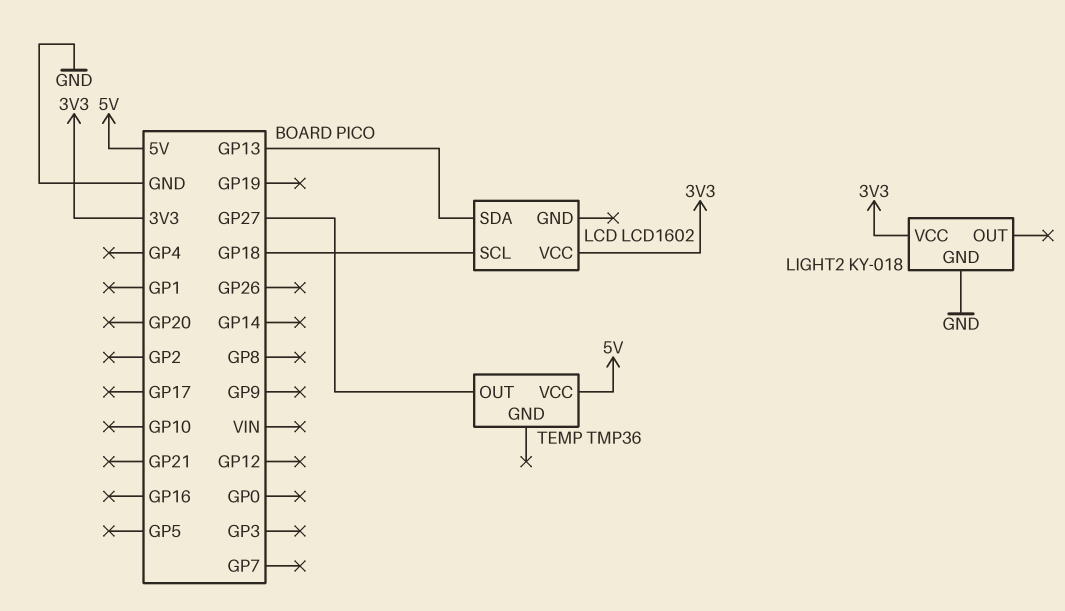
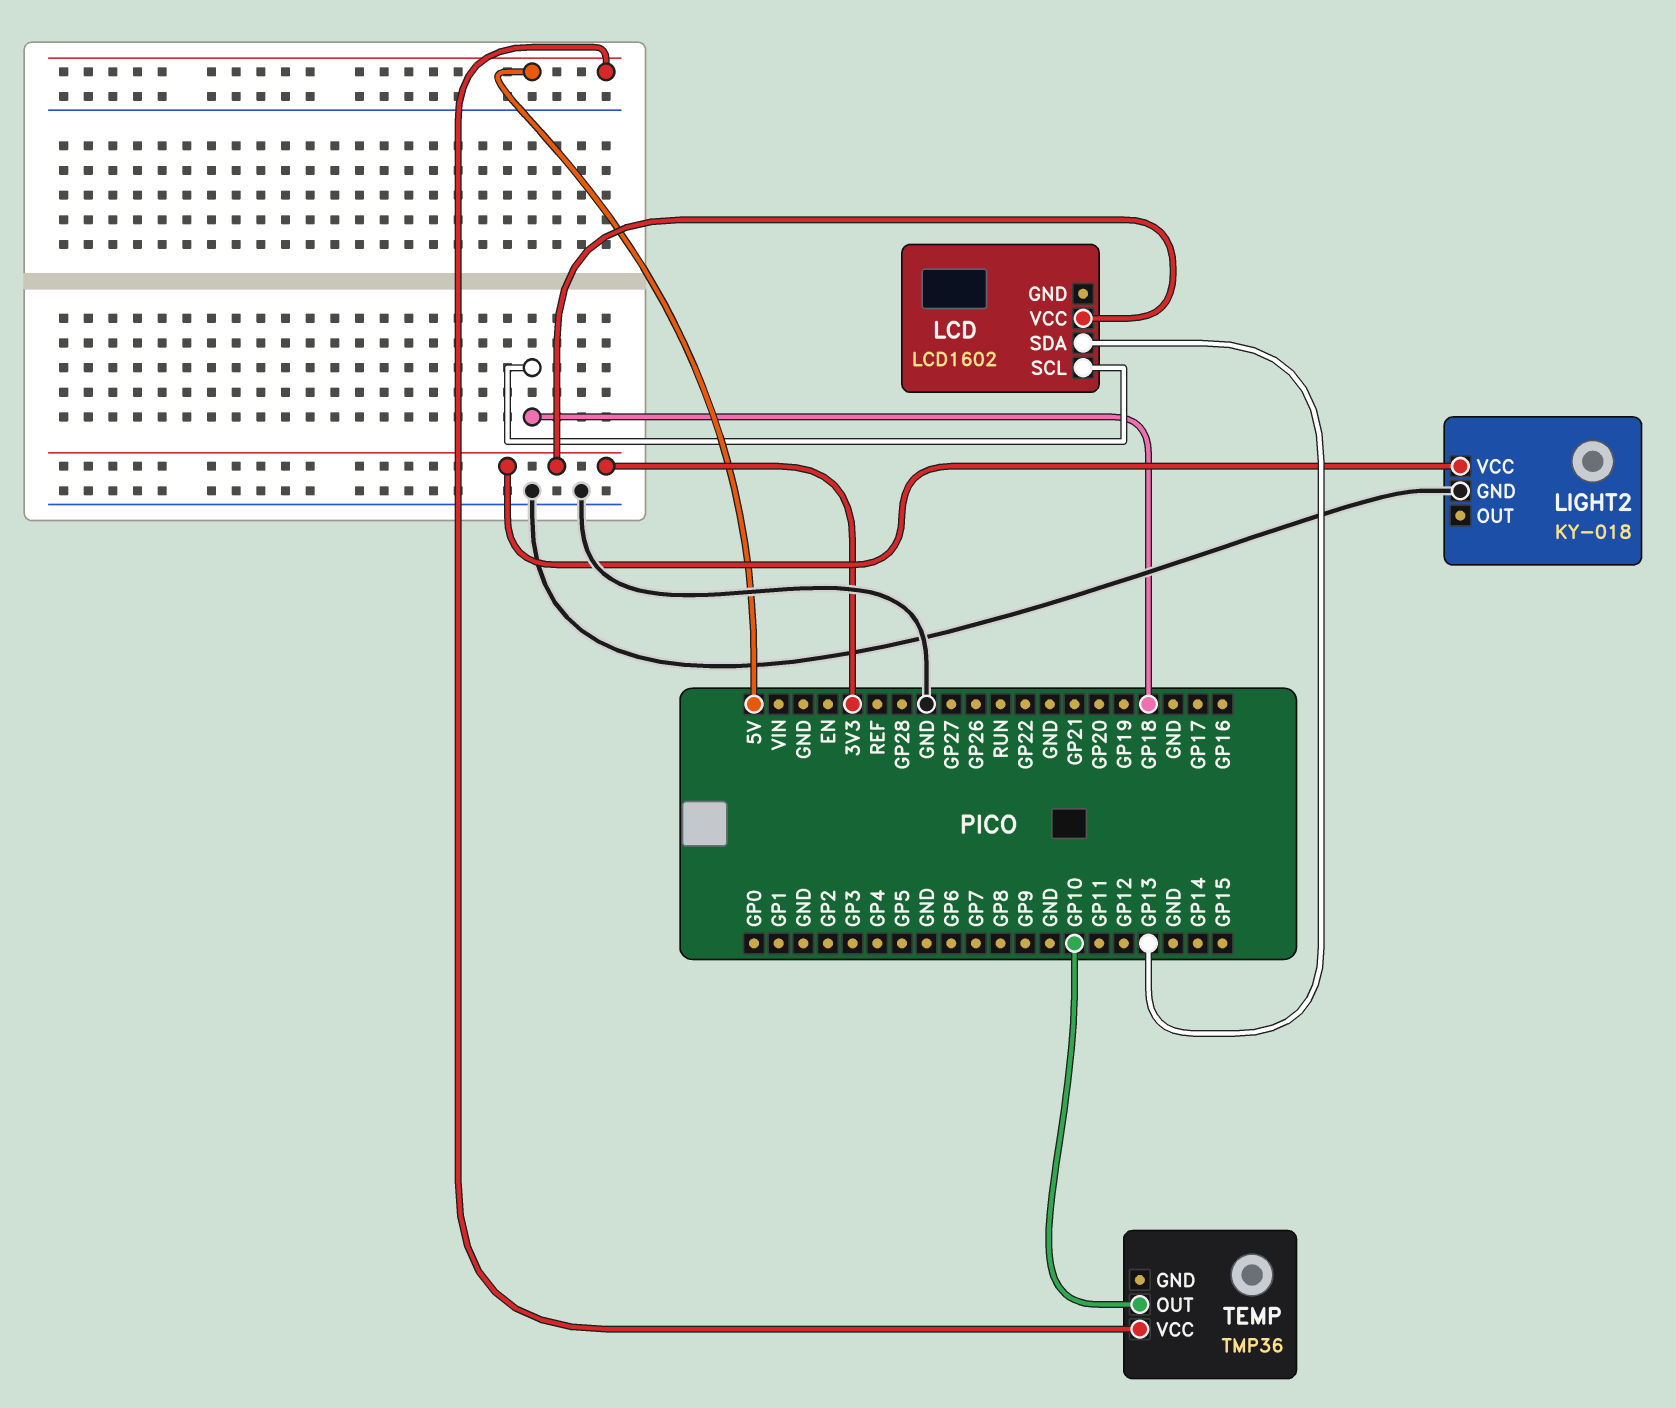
TEMP pin OUT: GP27 -> GP10

